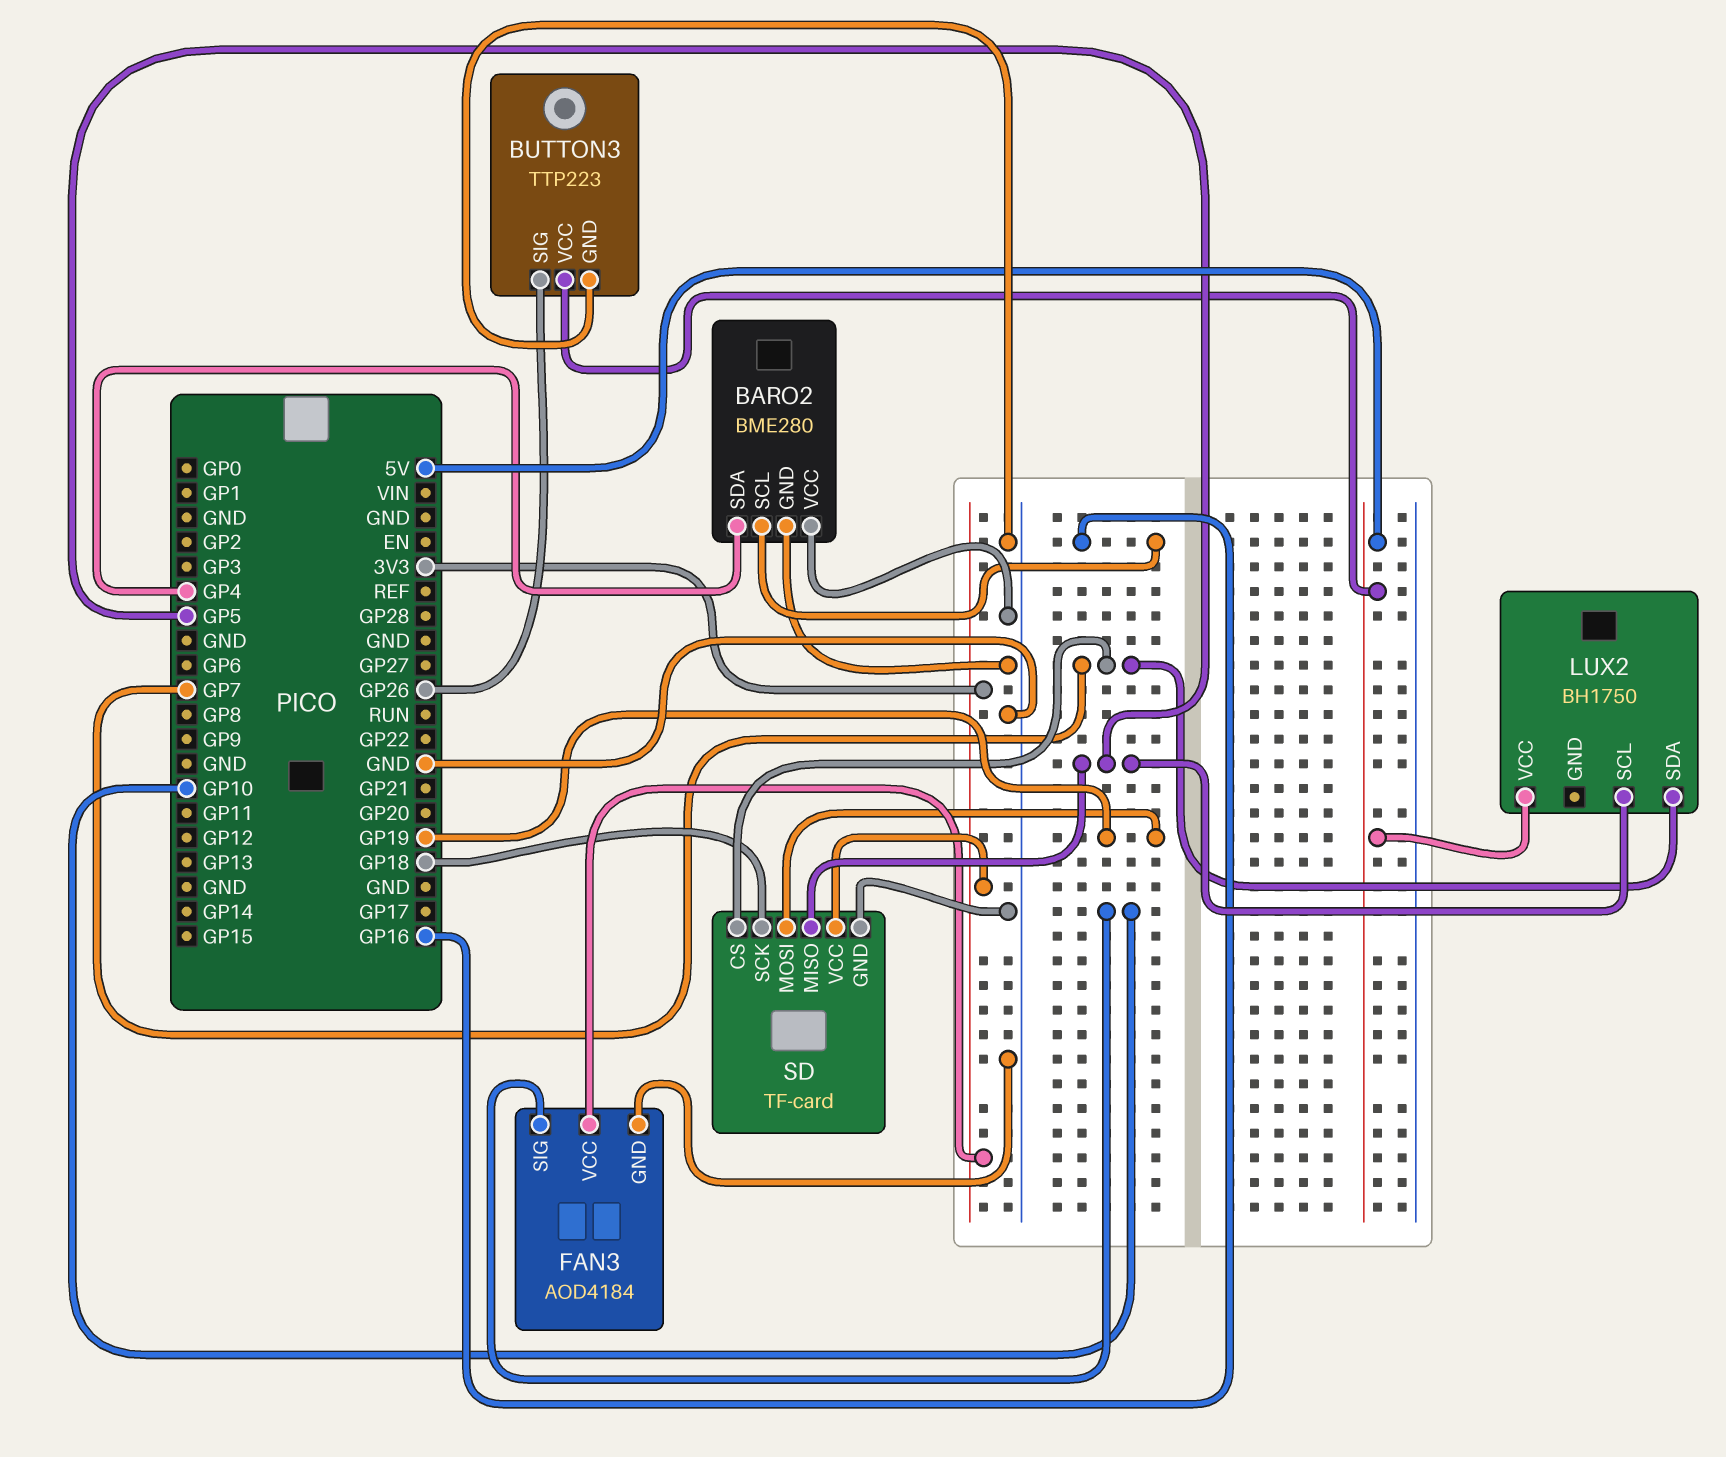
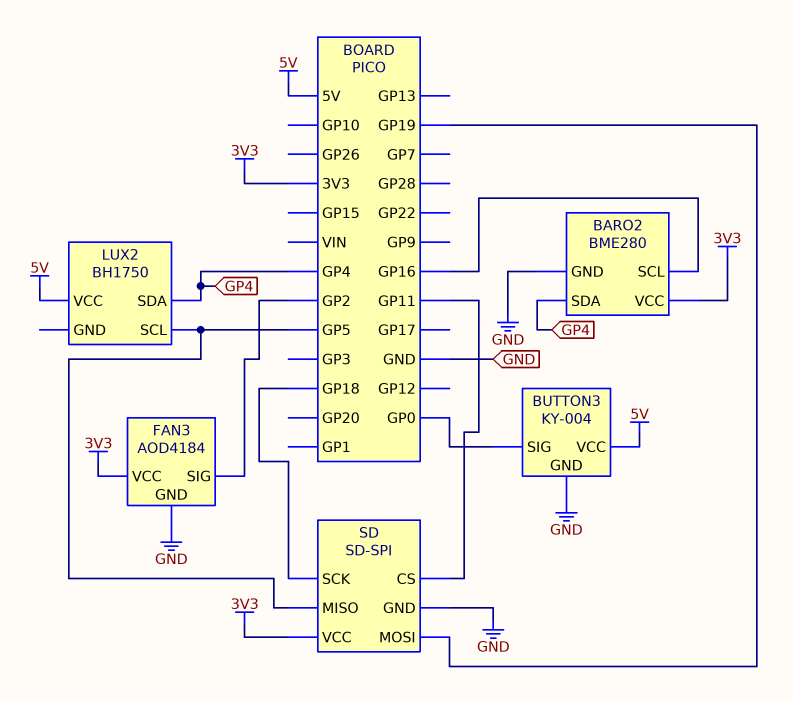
BARO2 pin VCC: GND -> 3V3
BUTTON3: TTP223 -> KY-004
BUTTON3 pin SIG: GP26 -> GP0
FAN3 pin SIG: GP10 -> GP2
LUX2 pin SDA: GP7 -> GP4
SD: TF-card -> SD-SPI
SD pin CS: GP7 -> GP11

